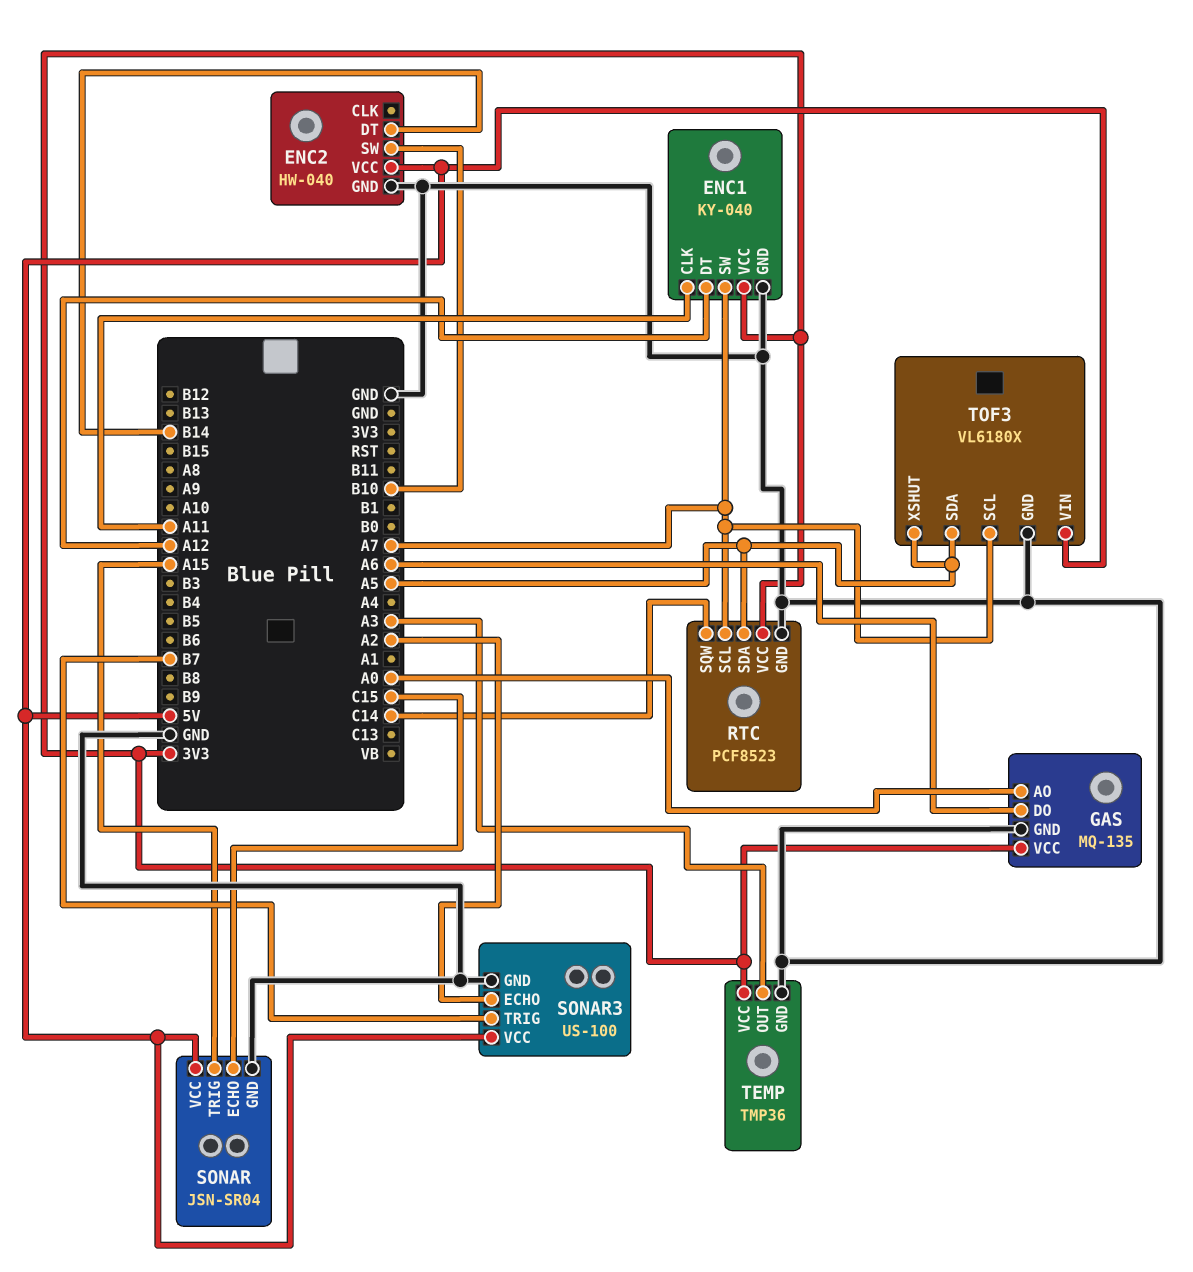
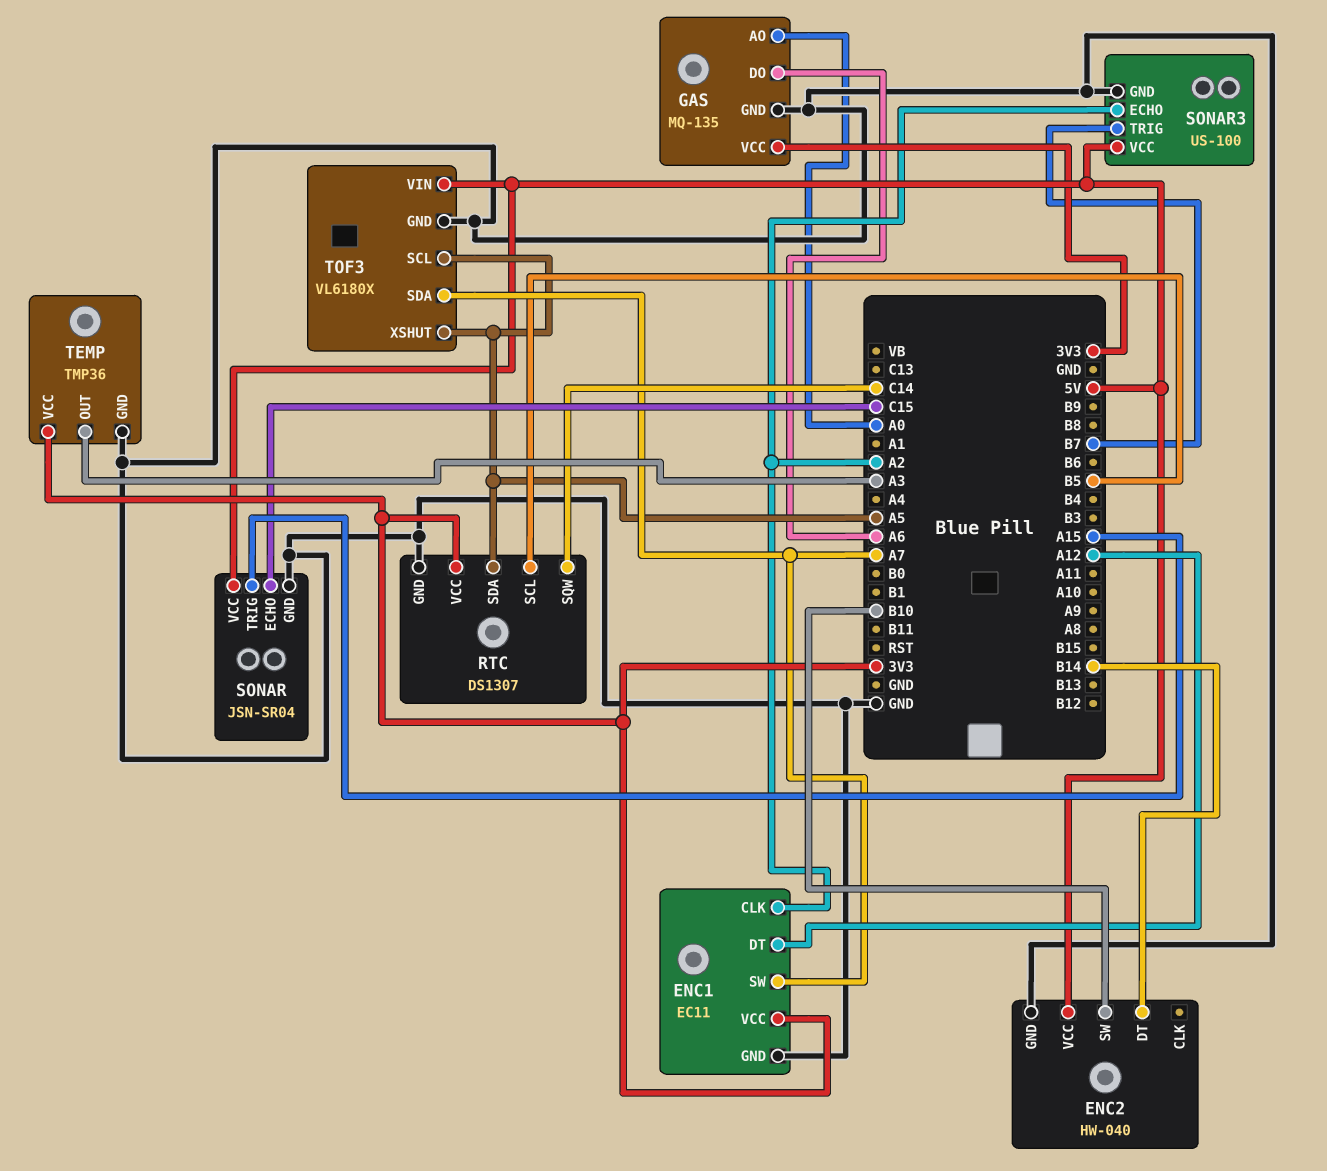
ENC1: KY-040 -> EC11
ENC1 pin CLK: A11 -> A2
RTC: PCF8523 -> DS1307
RTC pin SCL: A7 -> B5
TOF3 pin SCL: A7 -> A5
TOF3 pin SDA: A5 -> A7

